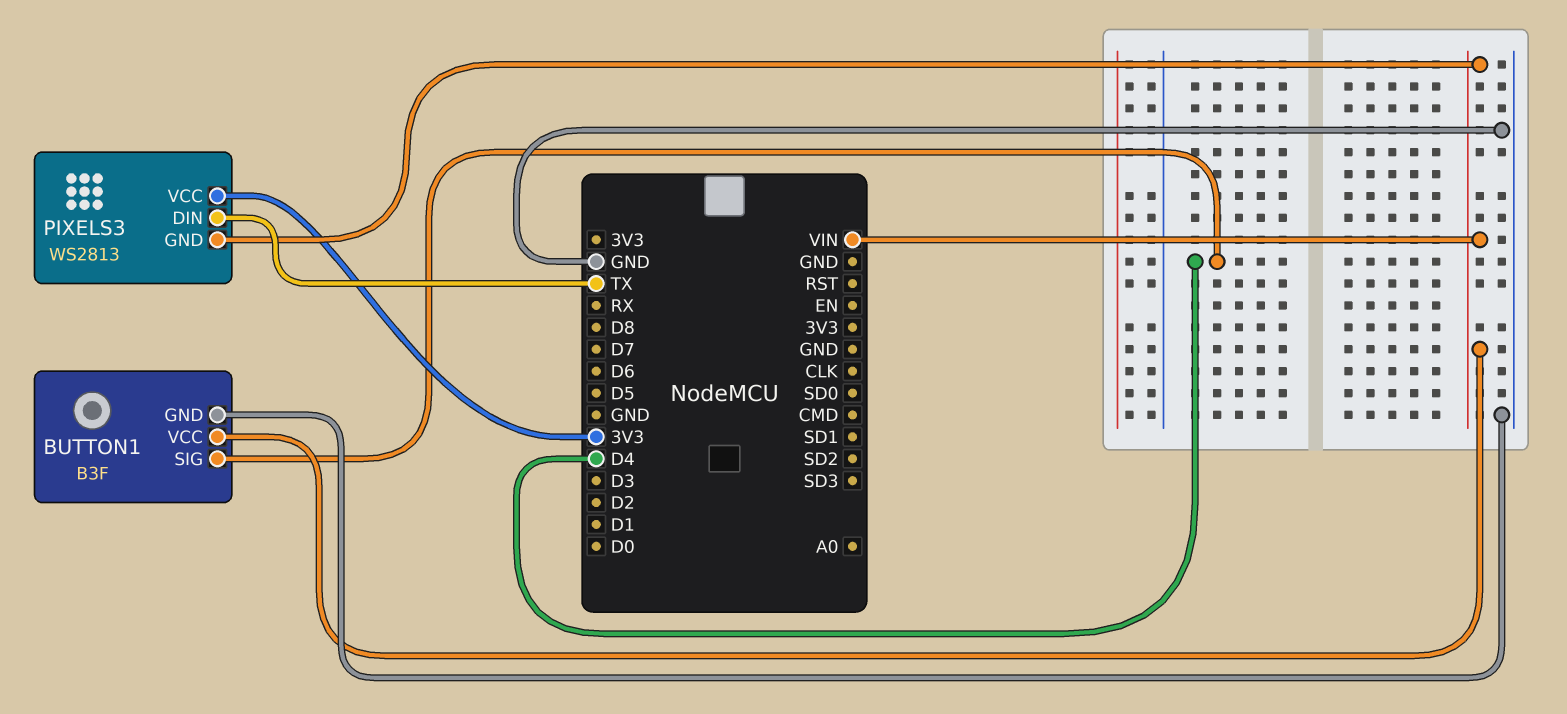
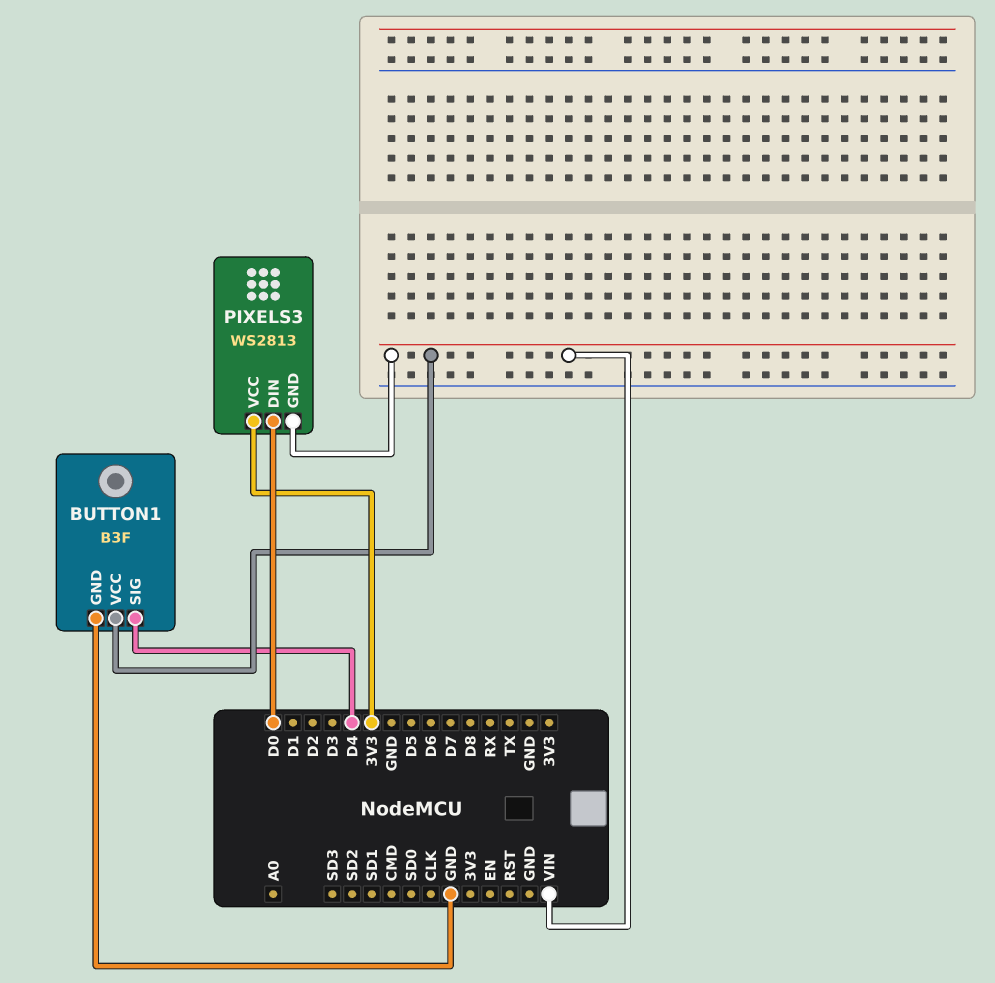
PIXELS3 pin DIN: TX -> D0

